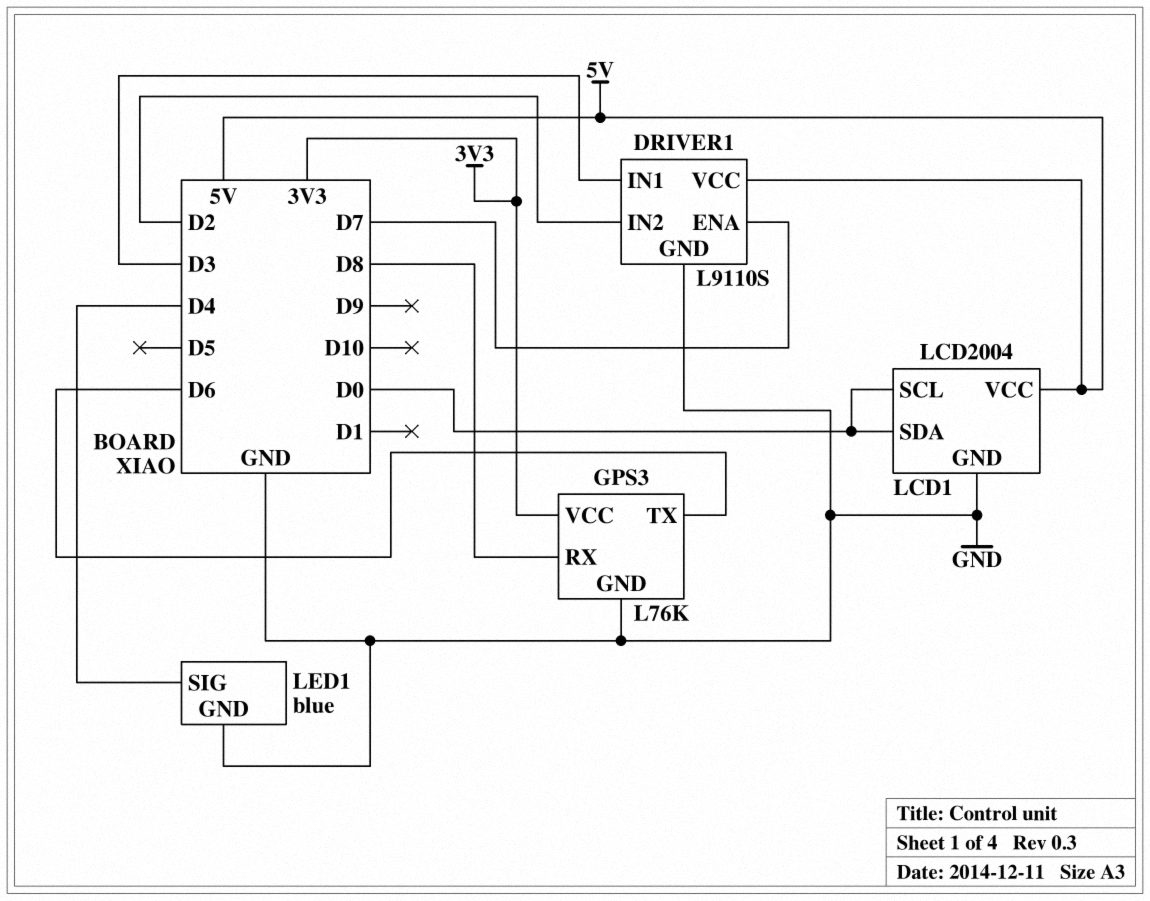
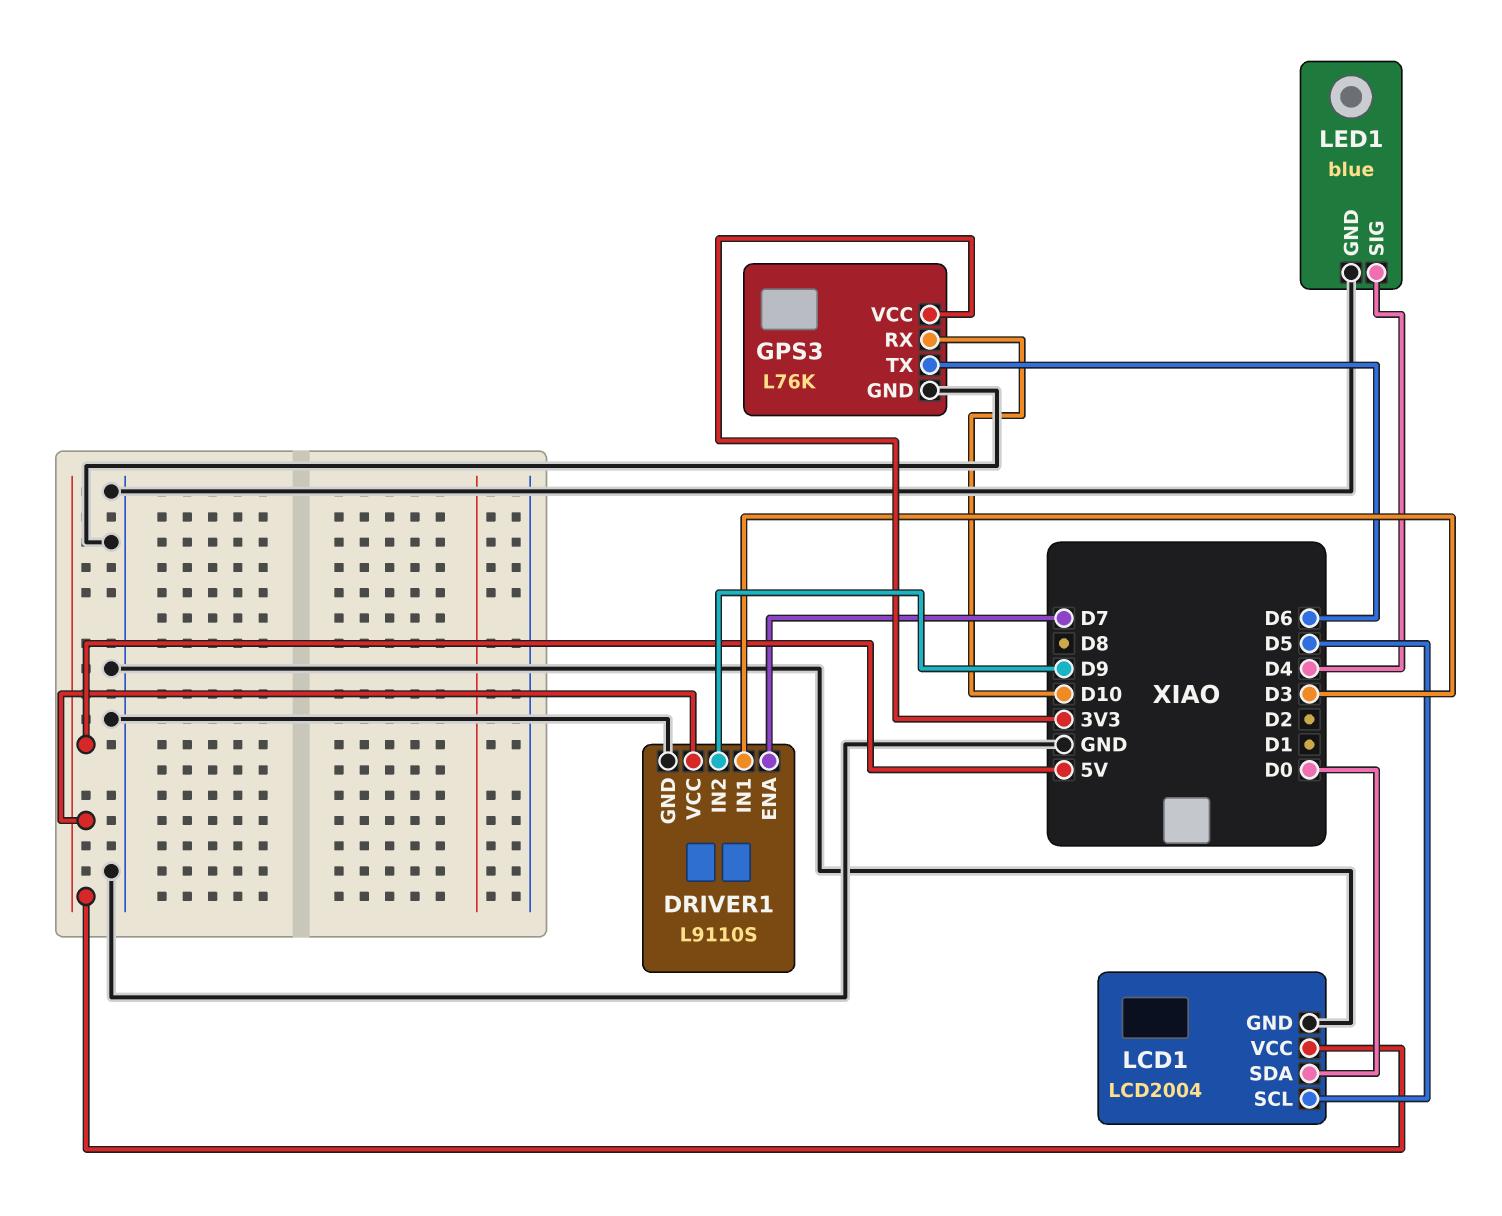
DRIVER1 pin IN2: D2 -> D9
GPS3 pin RX: D8 -> D10
LCD1 pin SCL: D0 -> D5

